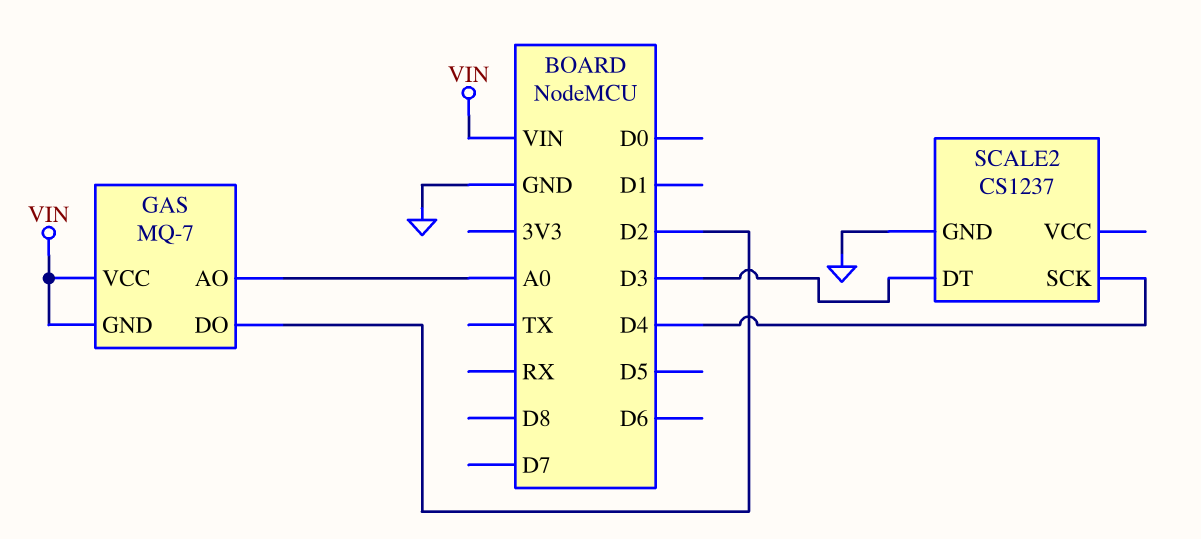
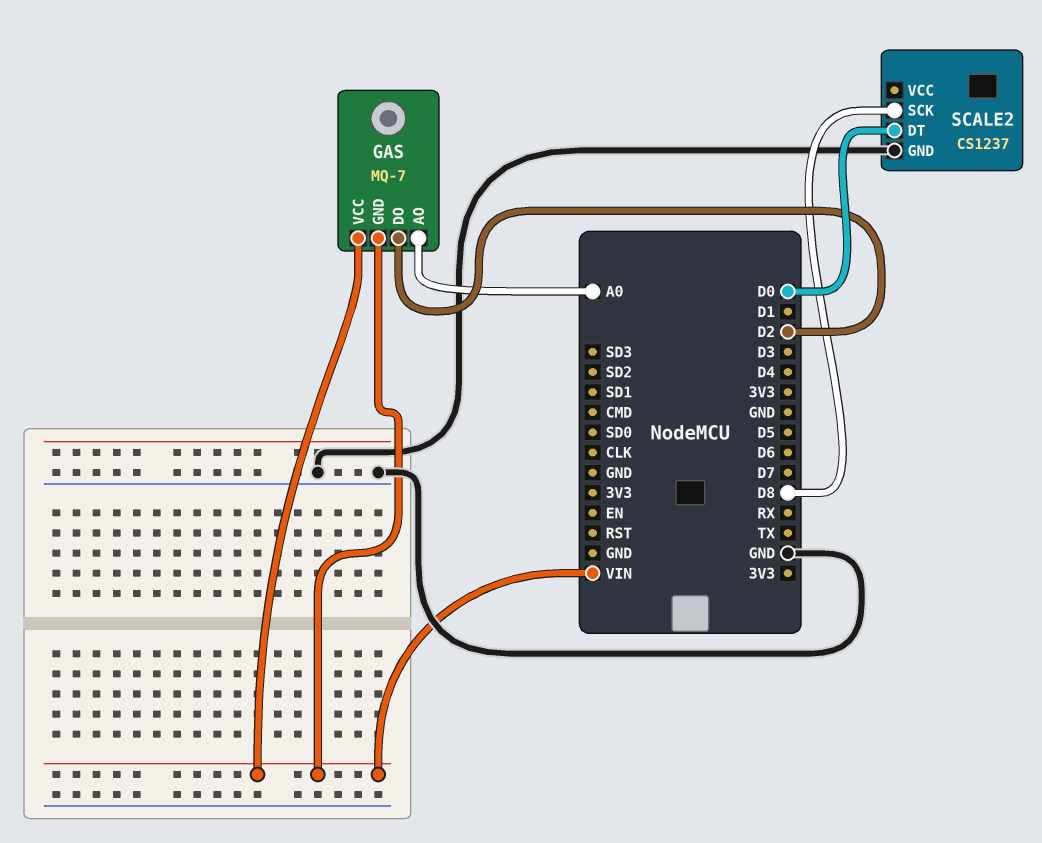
SCALE2 pin DT: D3 -> D0
SCALE2 pin SCK: D4 -> D8

